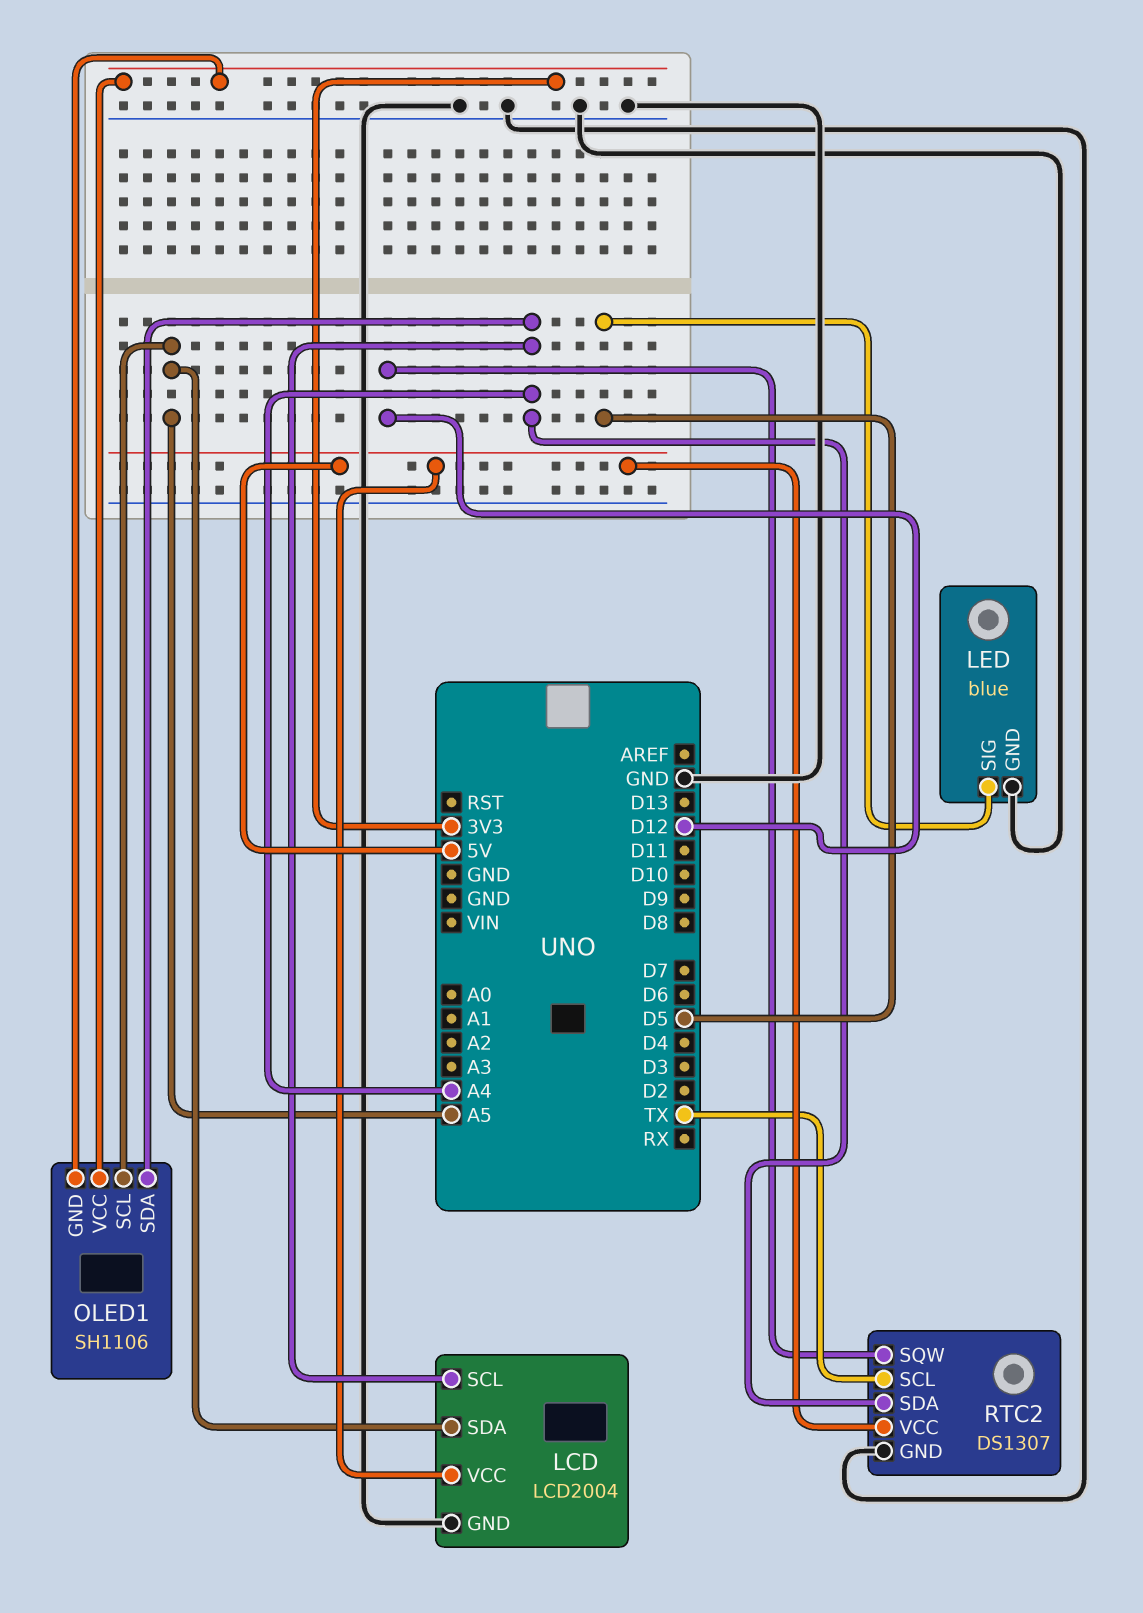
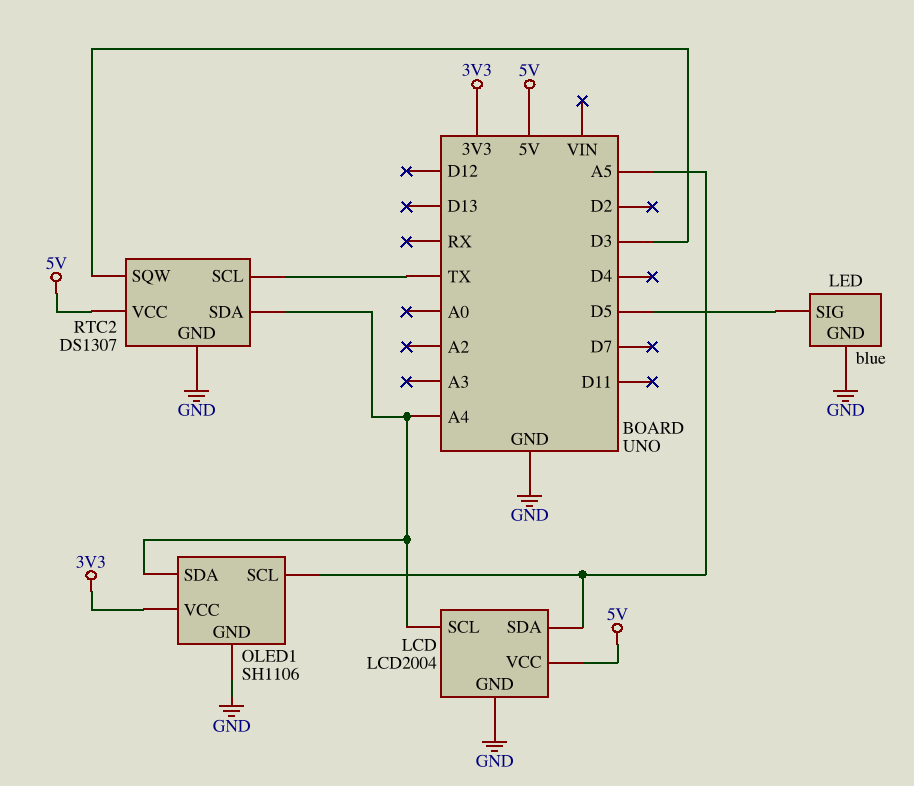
OLED1 pin GND: 3V3 -> GND
RTC2 pin SQW: D12 -> D3

